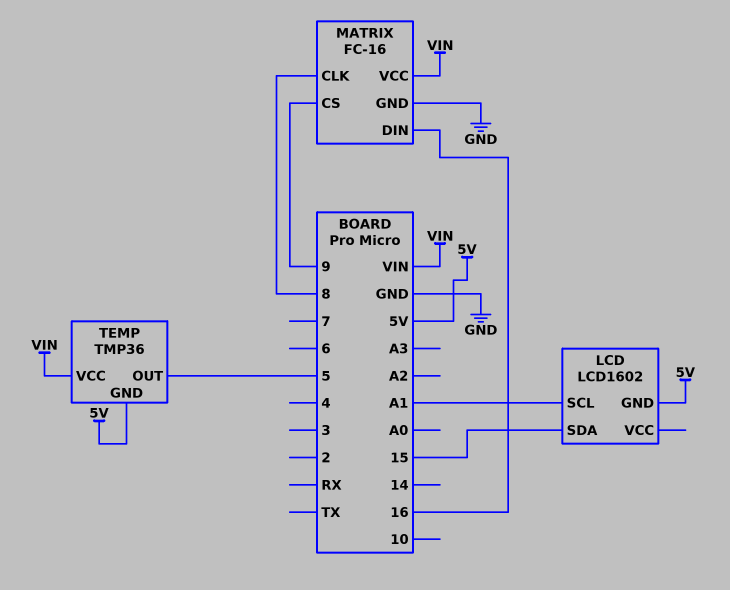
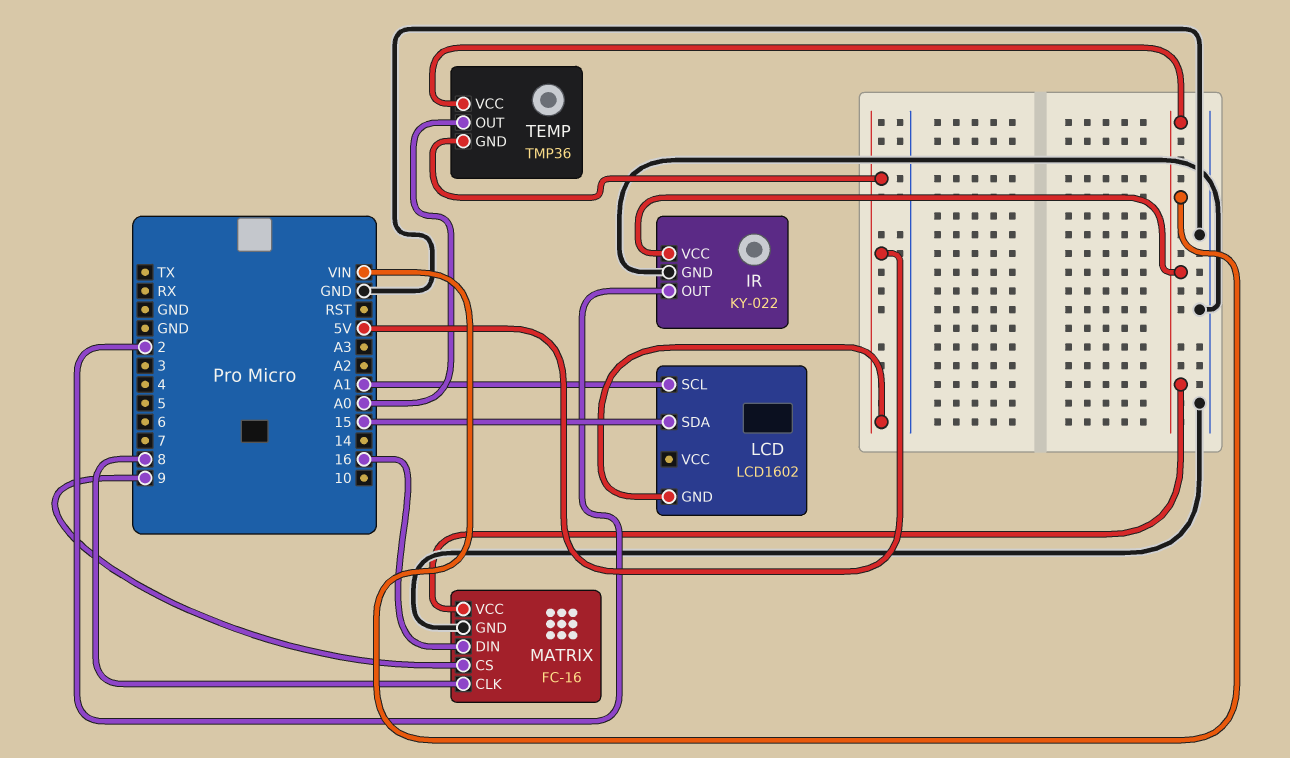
IR: none -> KY-022
IR pin GND: none -> GND
IR pin OUT: none -> 2
IR pin VCC: none -> VIN
TEMP pin OUT: 5 -> A0

